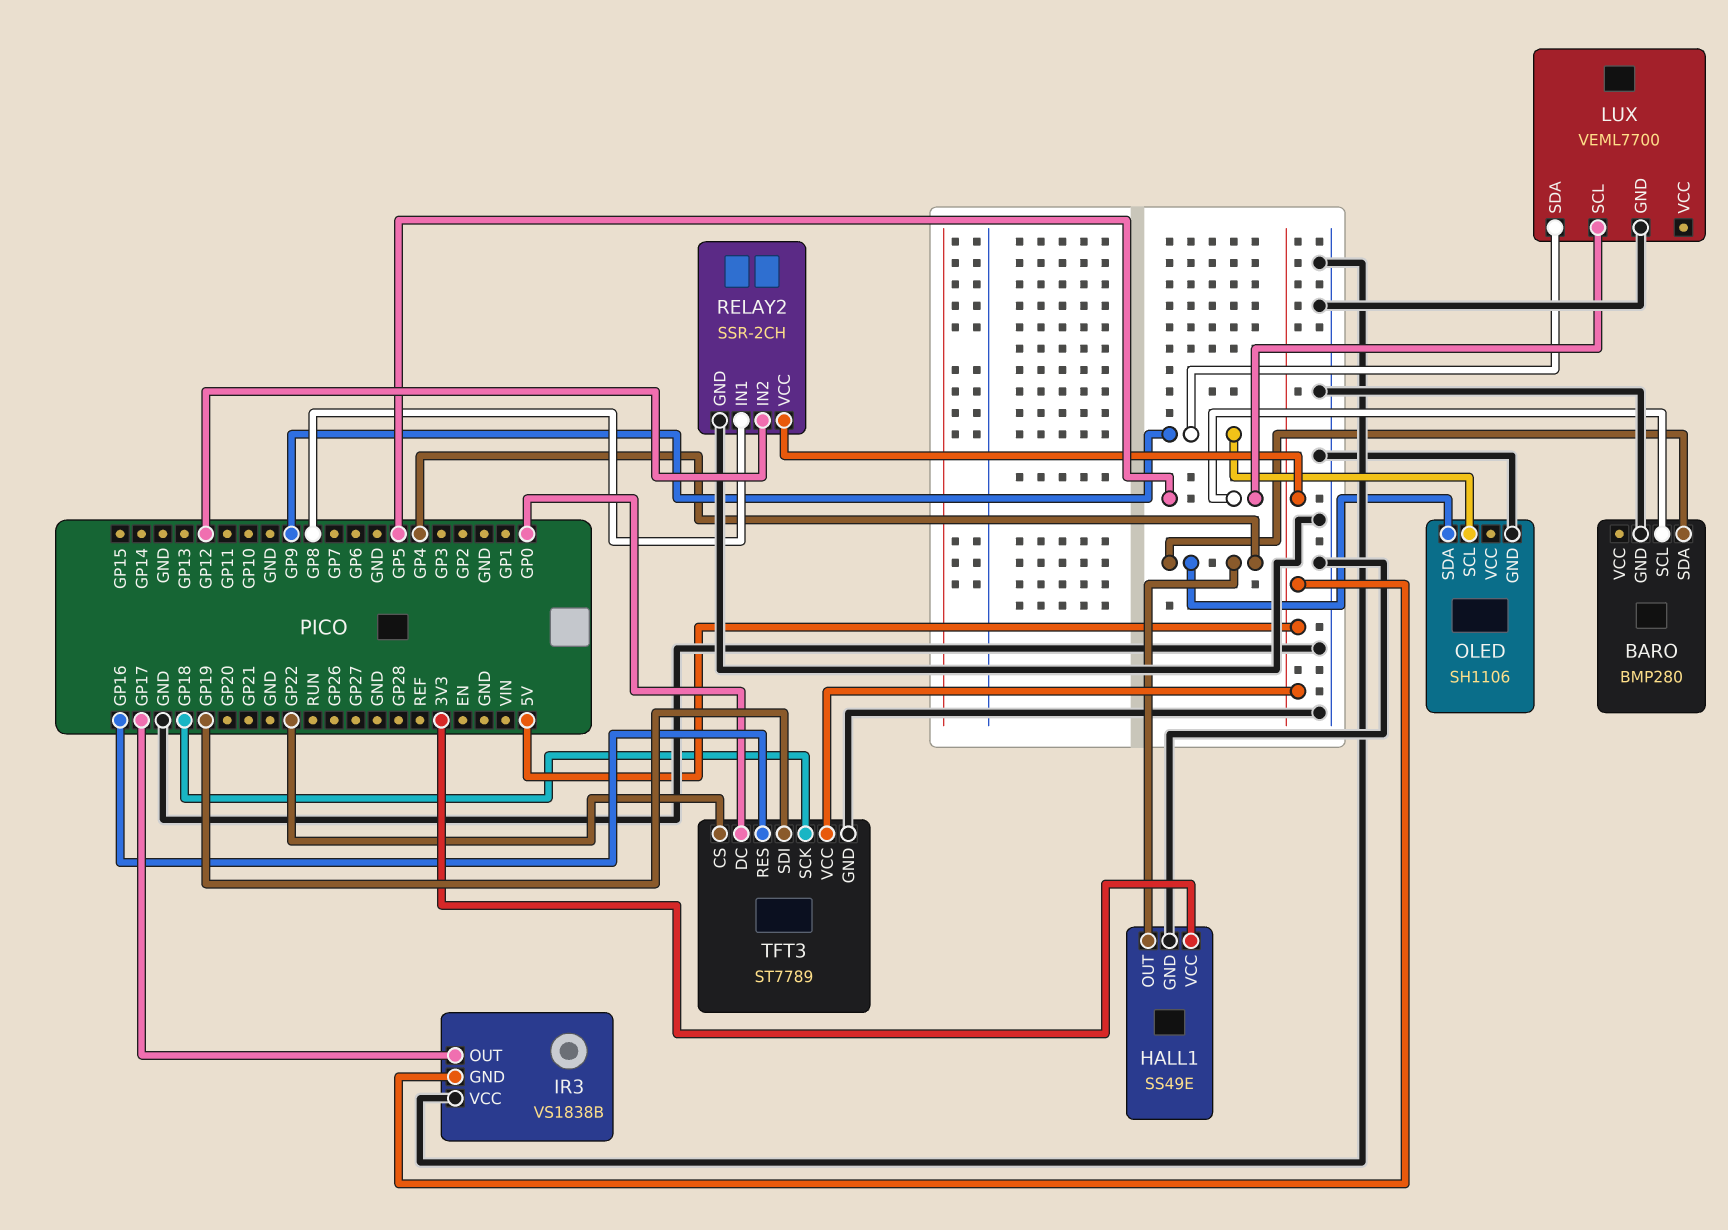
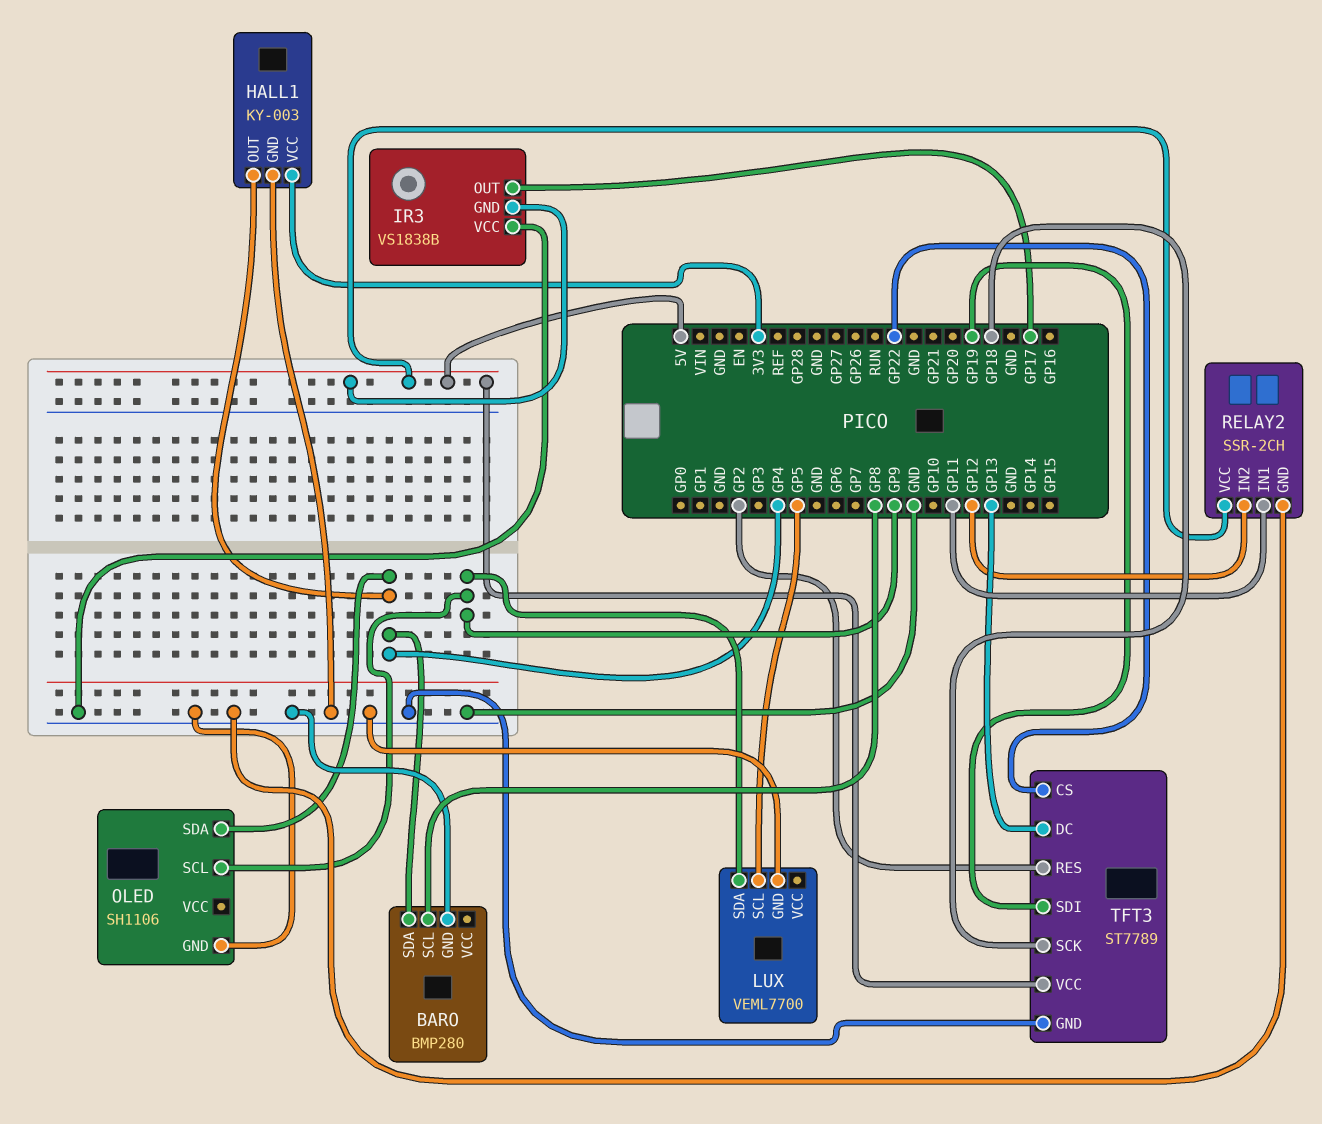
BARO pin SCL: GP5 -> GP8
HALL1: SS49E -> KY-003
RELAY2 pin IN1: GP8 -> GP11
TFT3 pin DC: GP0 -> GP13
TFT3 pin RES: GP16 -> GP2

